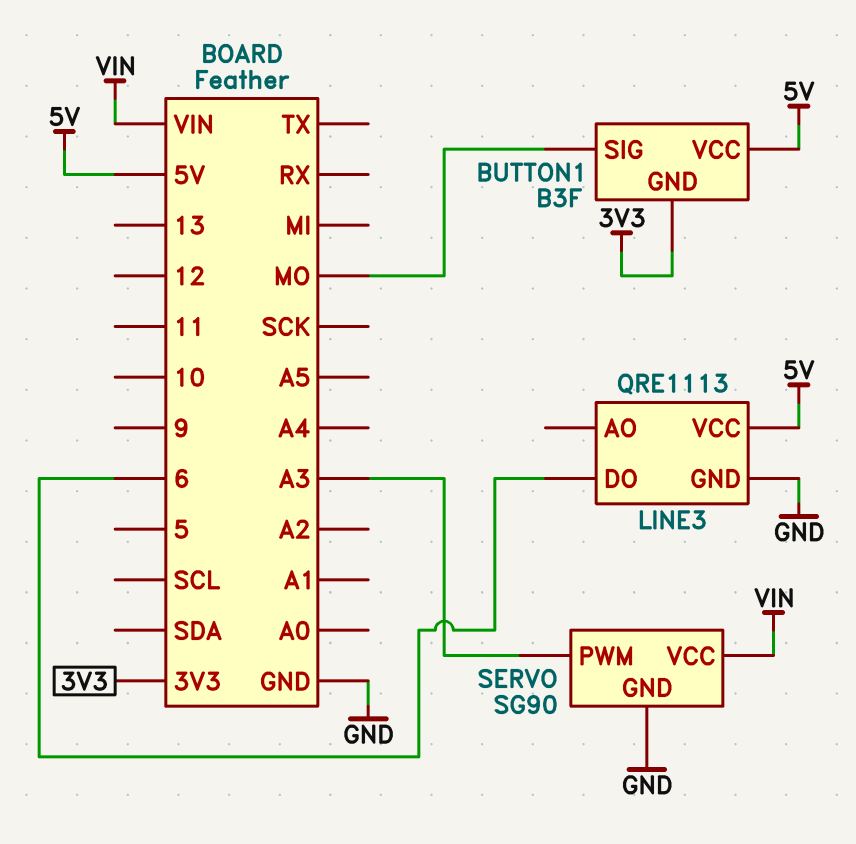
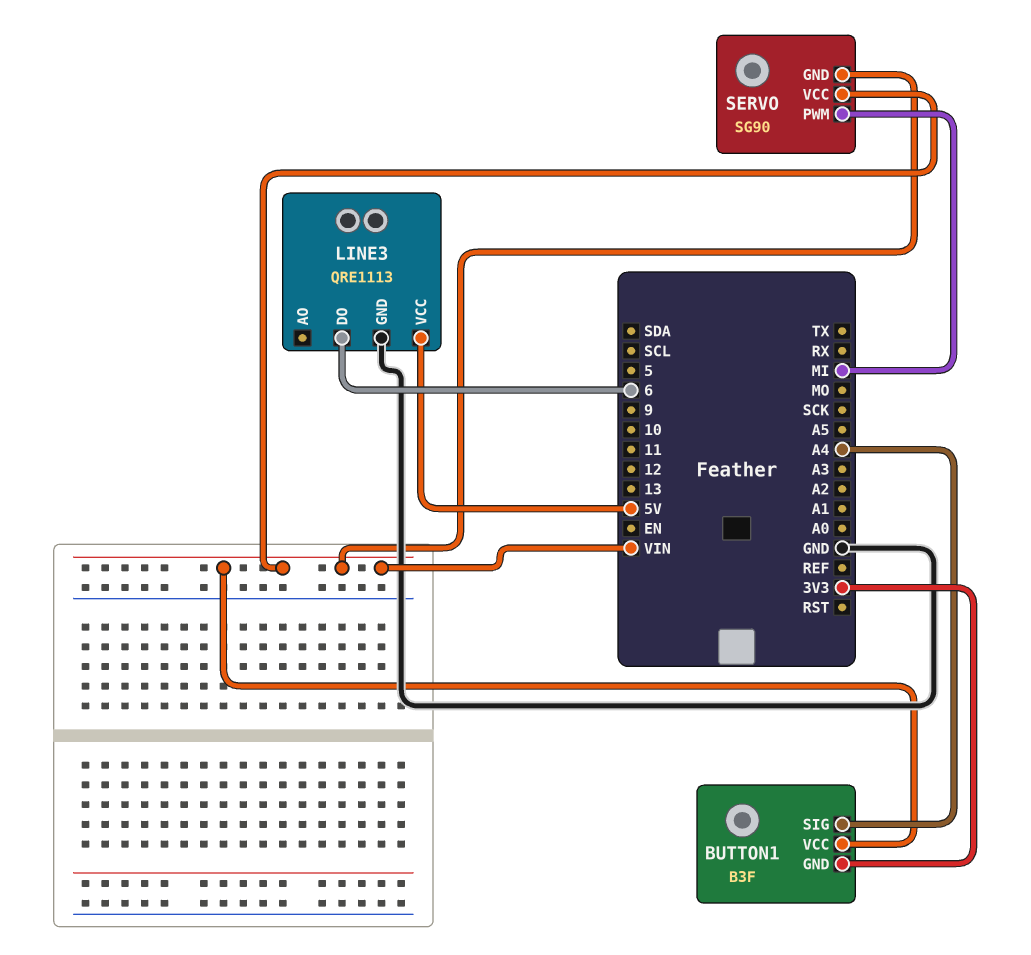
BUTTON1 pin SIG: MO -> A4
BUTTON1 pin VCC: 5V -> VIN
SERVO pin GND: GND -> VIN
SERVO pin PWM: A3 -> MI

